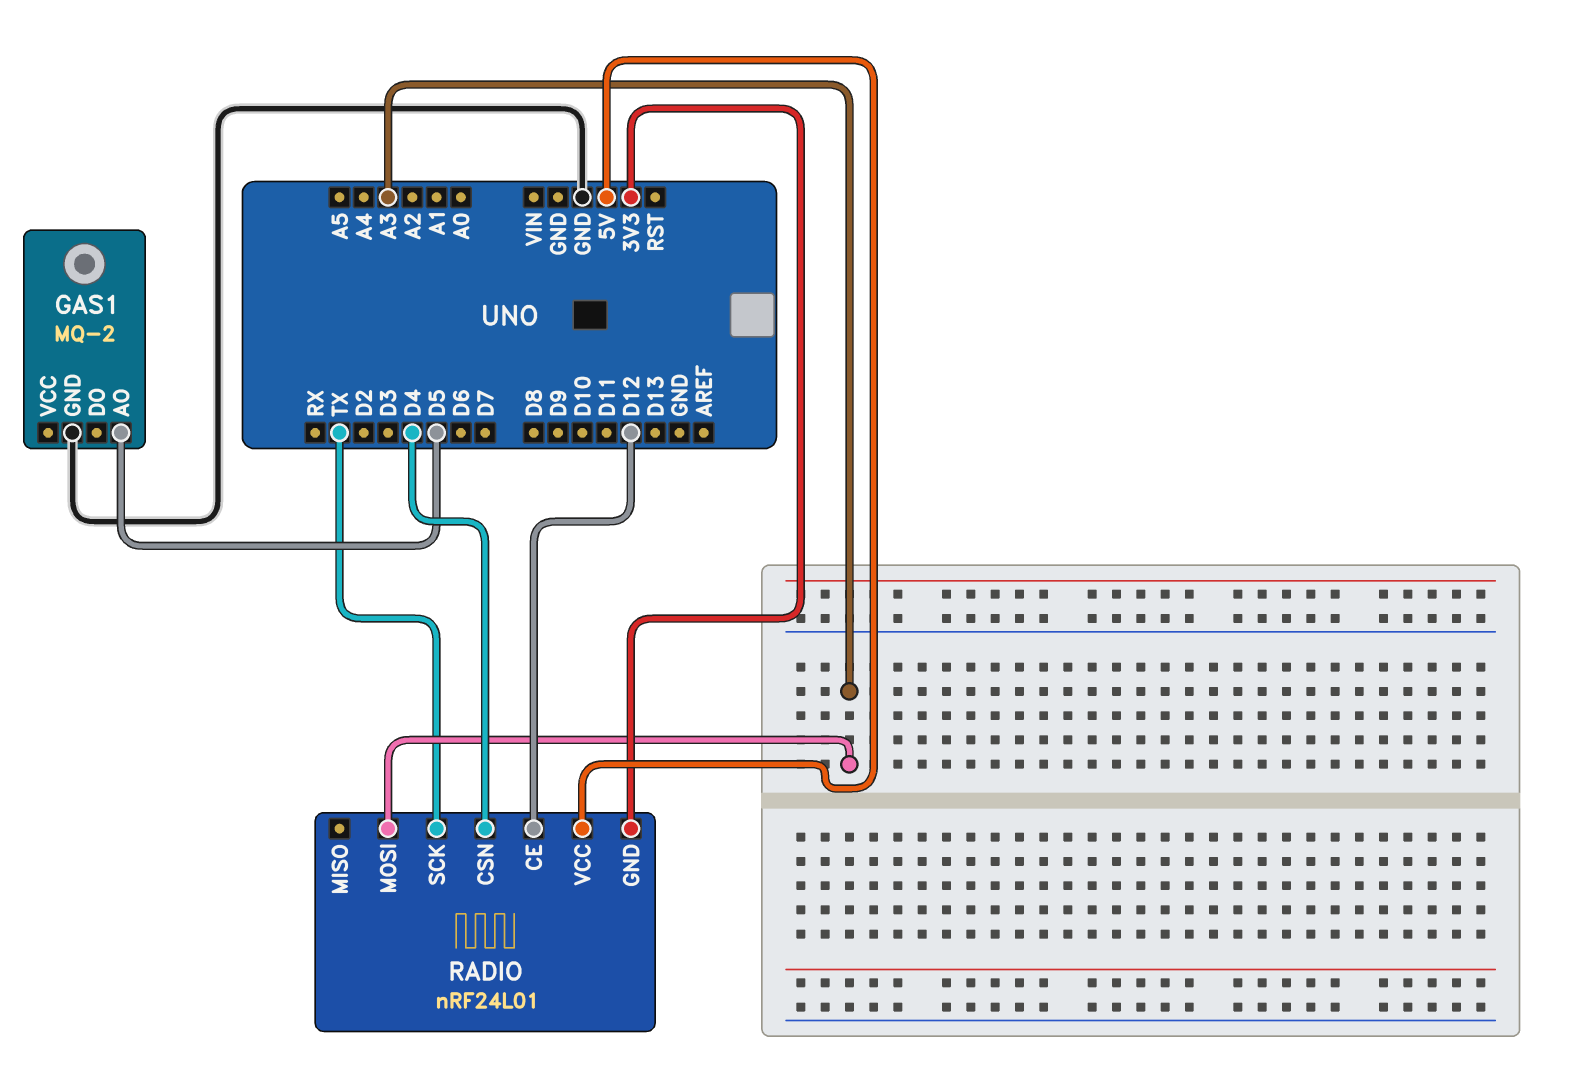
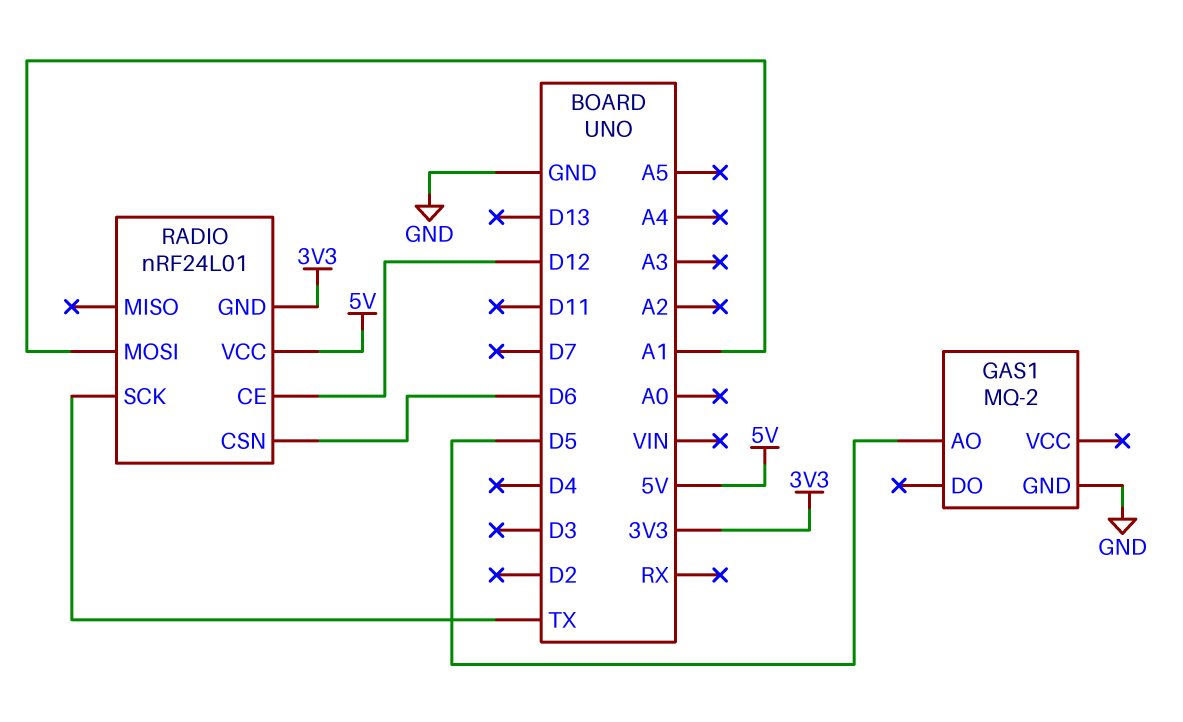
RADIO pin CSN: D4 -> D6
RADIO pin MOSI: A3 -> A1

